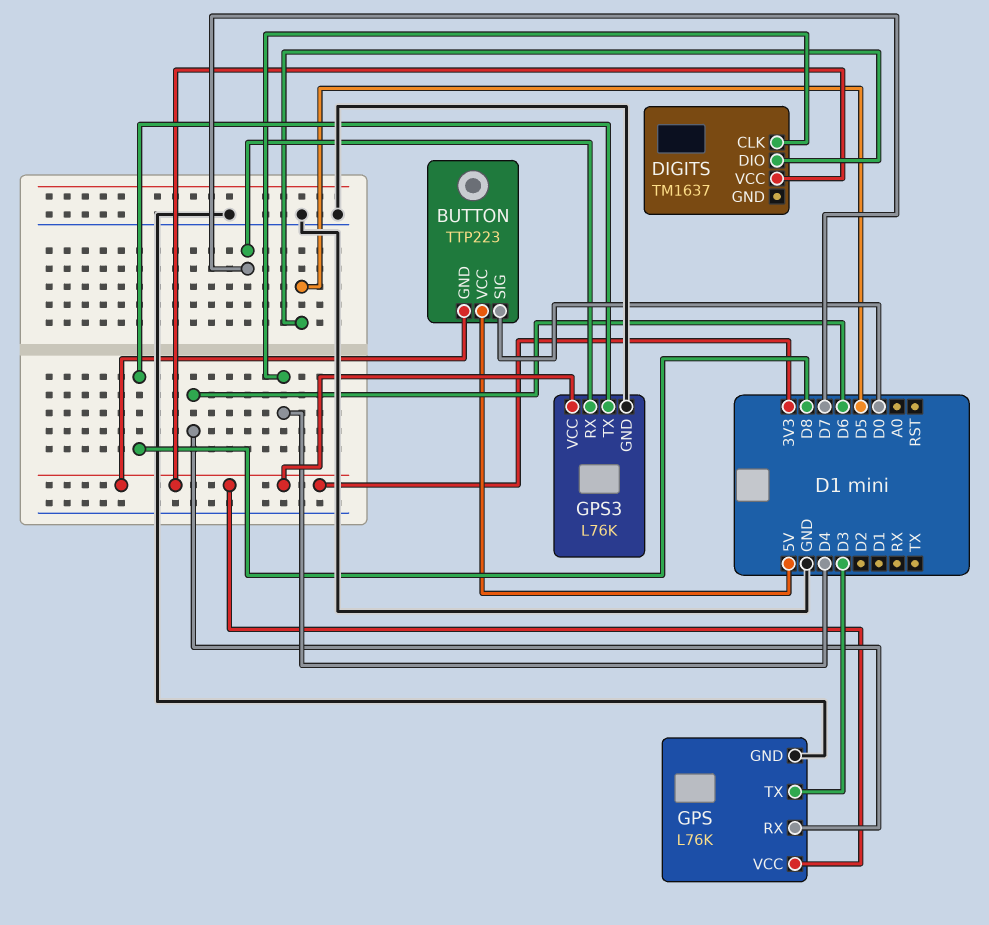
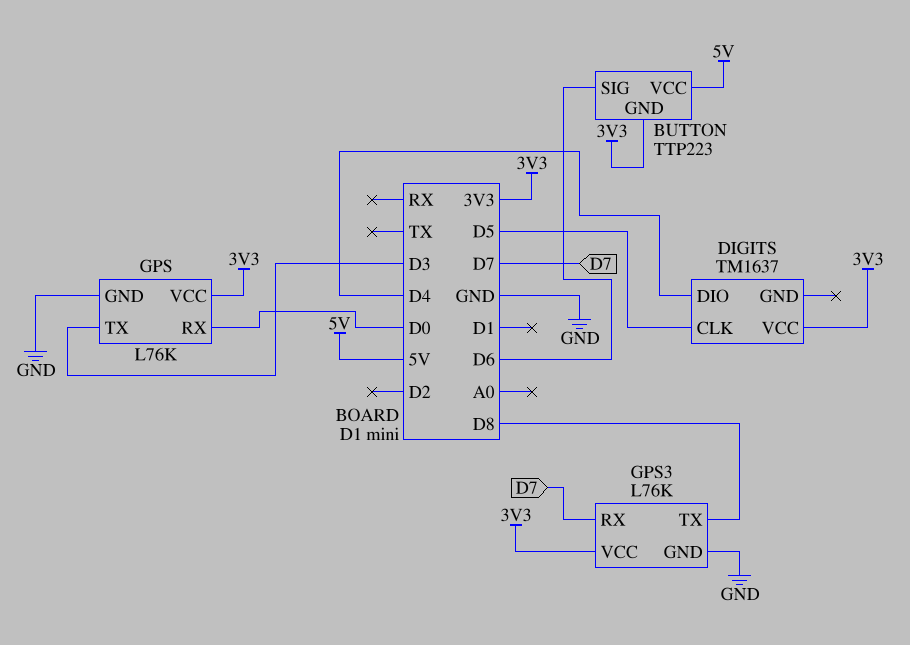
BUTTON pin SIG: D0 -> D6
DIGITS pin CLK: D4 -> D5
DIGITS pin DIO: D5 -> D4
GPS pin RX: D6 -> D0

